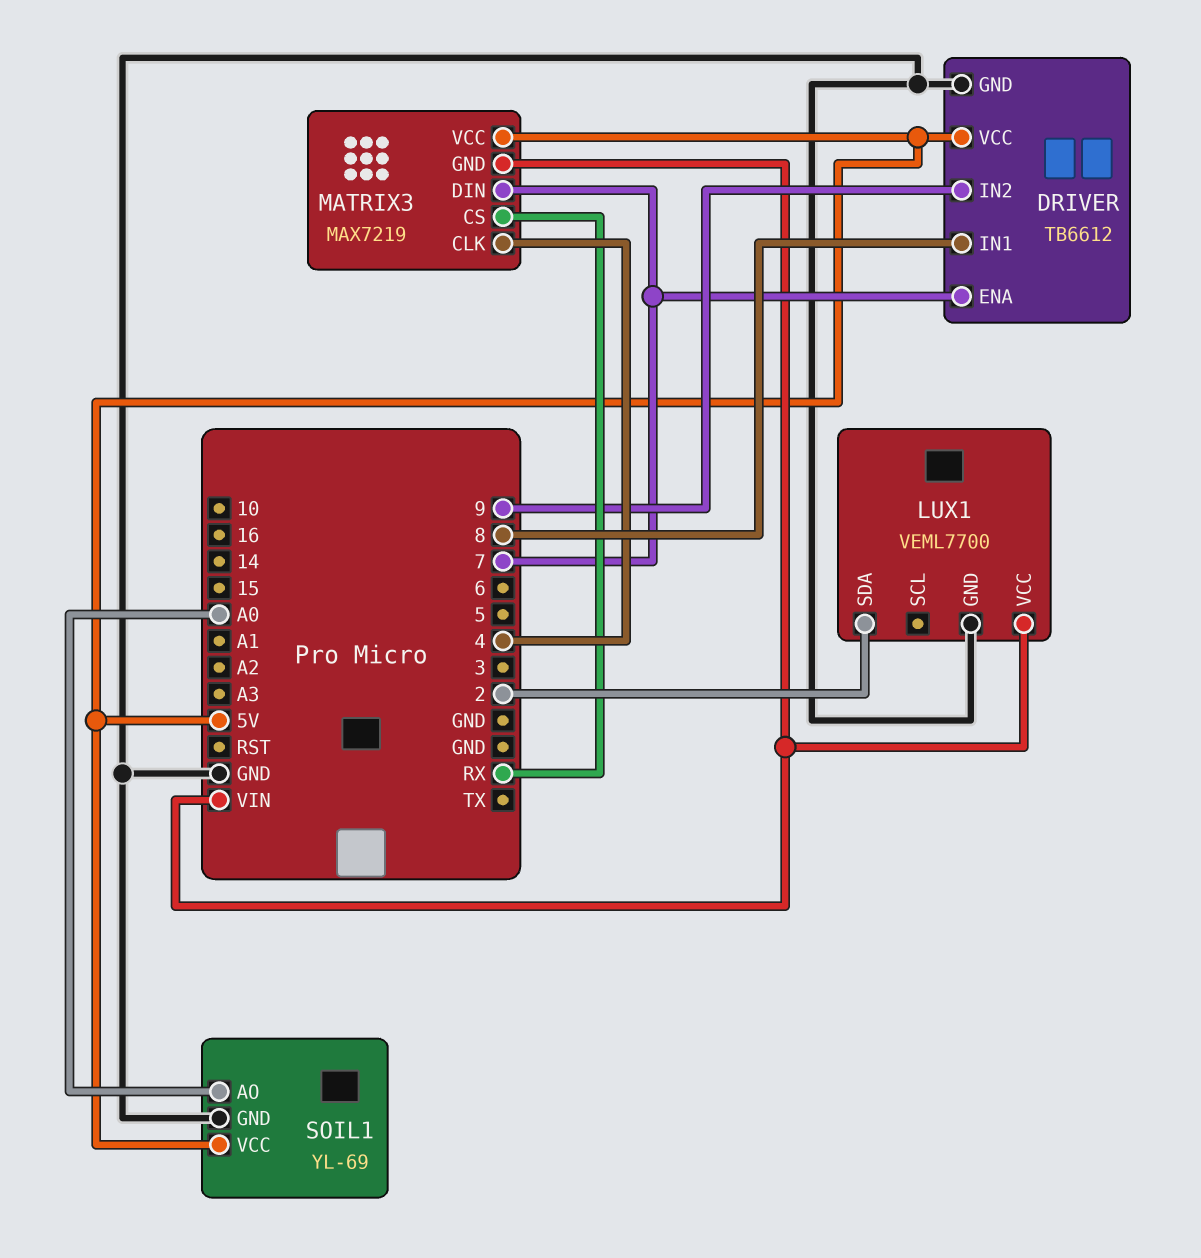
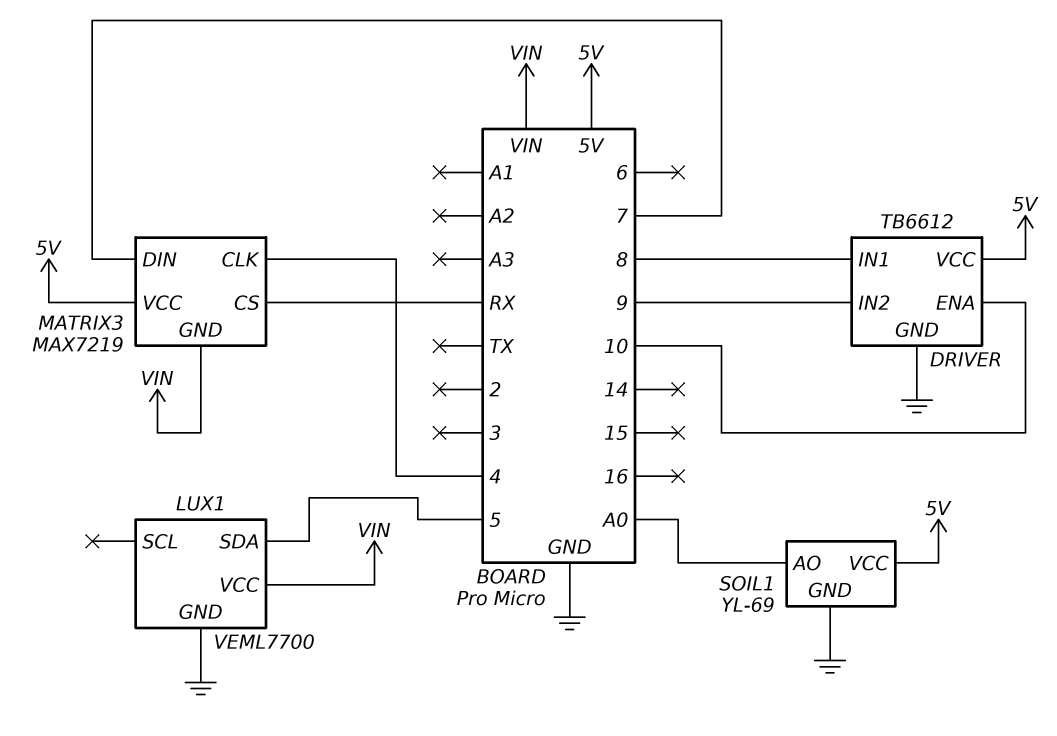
DRIVER pin ENA: 7 -> 10
LUX1 pin SDA: 2 -> 5

